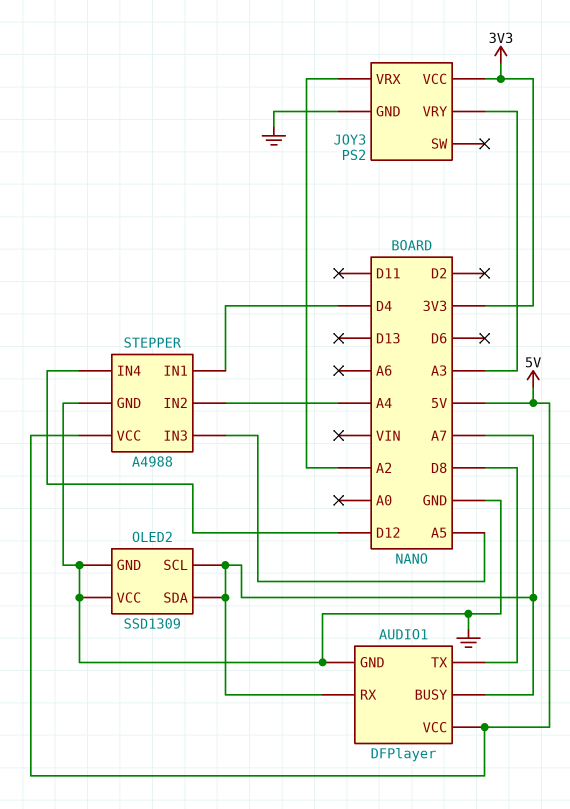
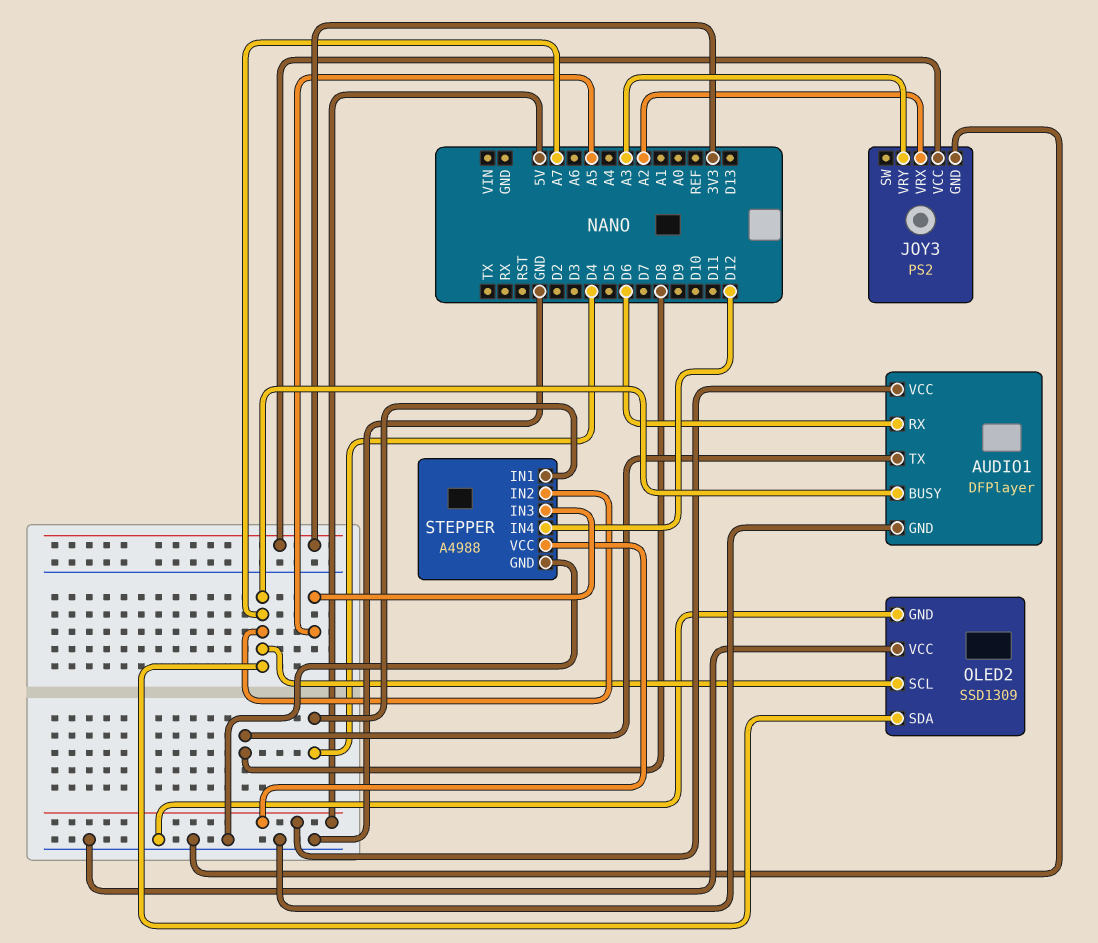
AUDIO1 pin RX: A7 -> D6
STEPPER pin IN2: A4 -> A7

